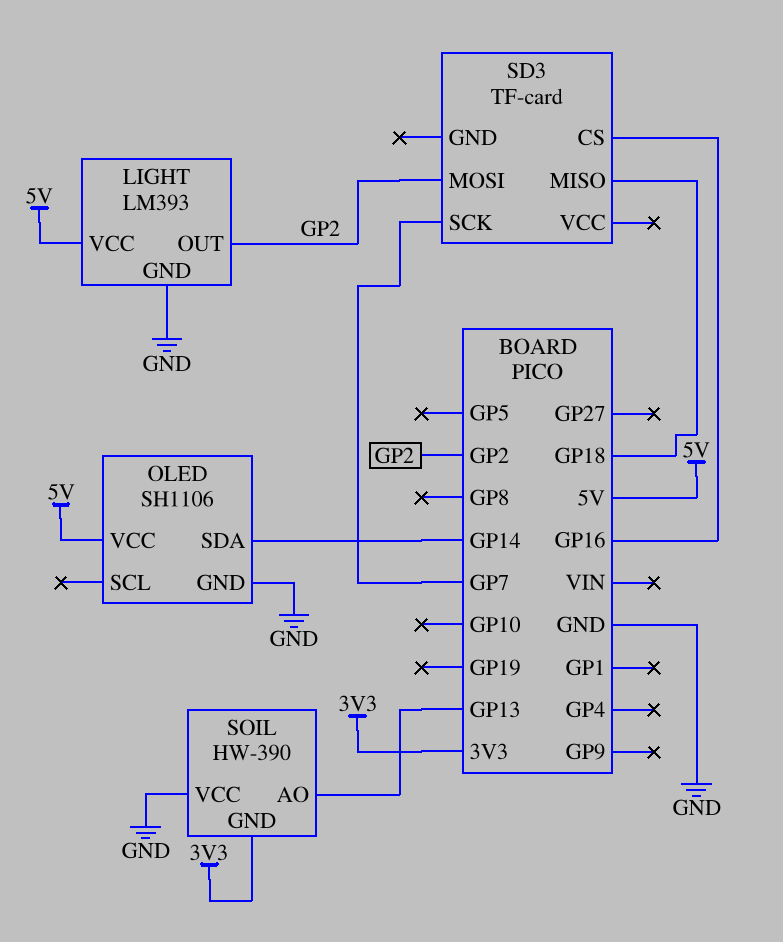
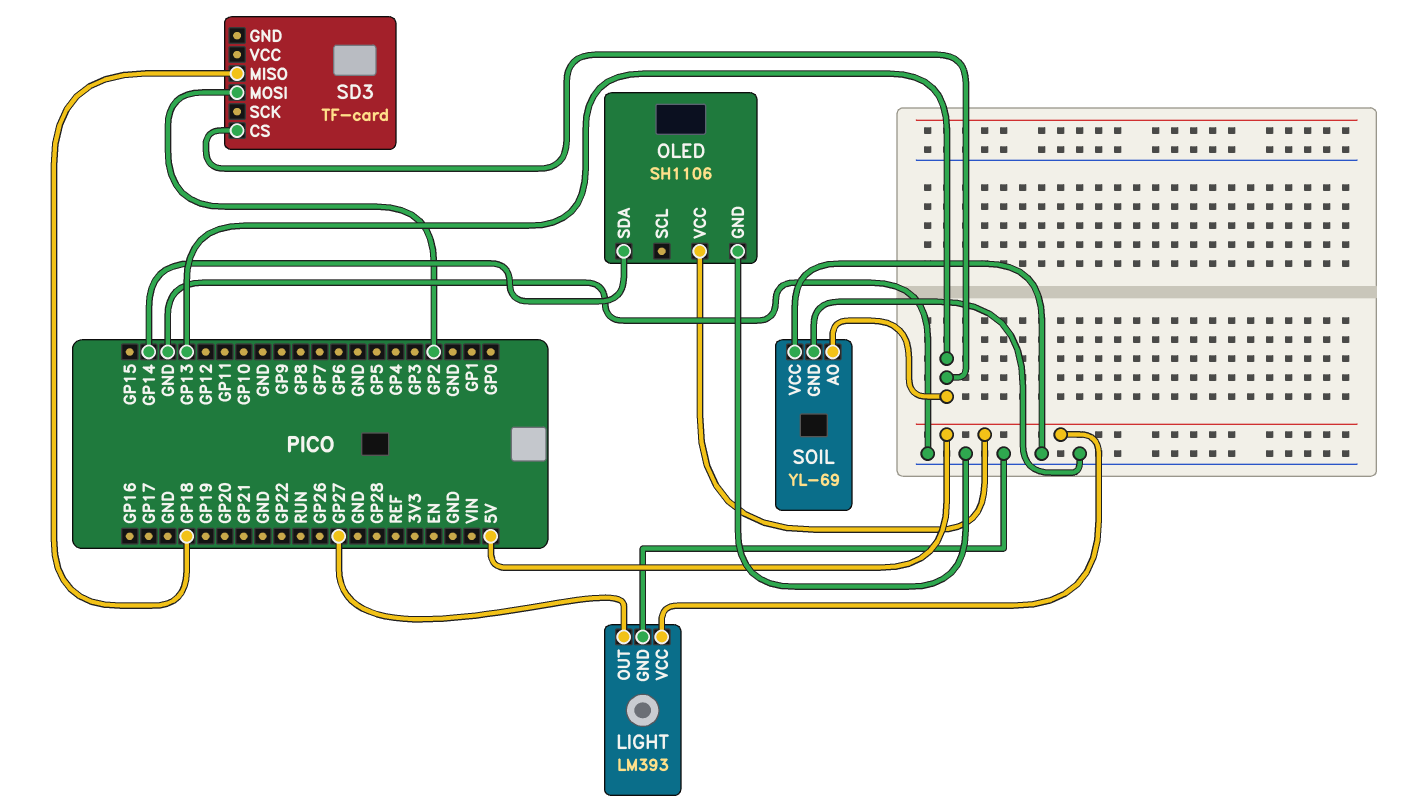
LIGHT pin OUT: GP2 -> GP27
SD3 pin CS: GP16 -> GP13
SD3 pin SCK: GP7 -> none
SOIL: HW-390 -> YL-69
SOIL pin GND: 3V3 -> GND

